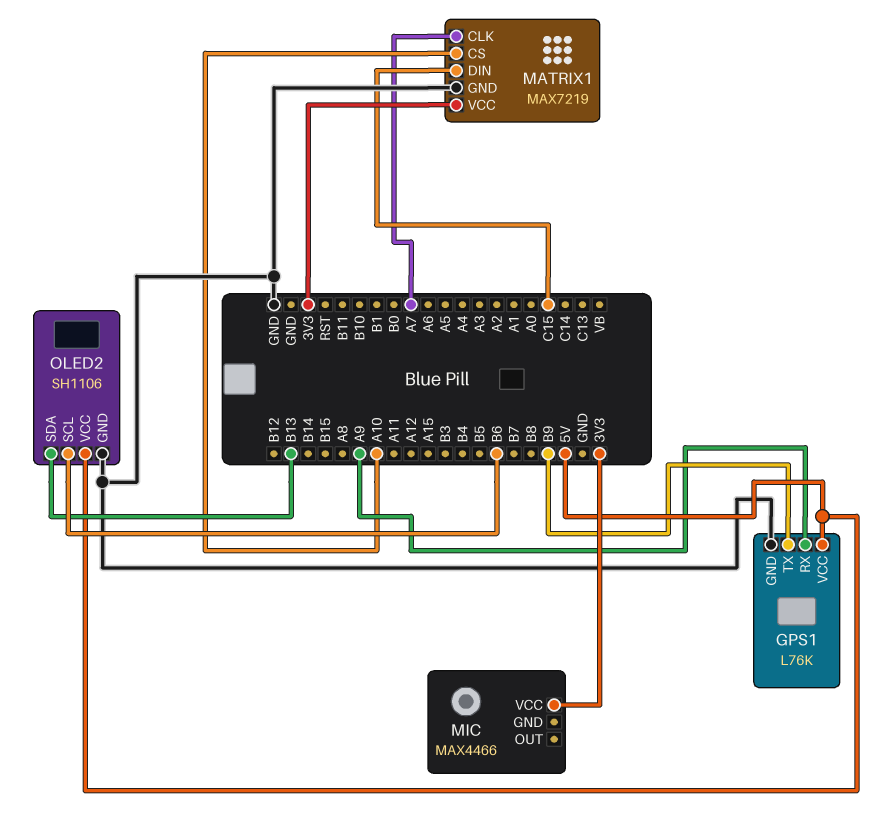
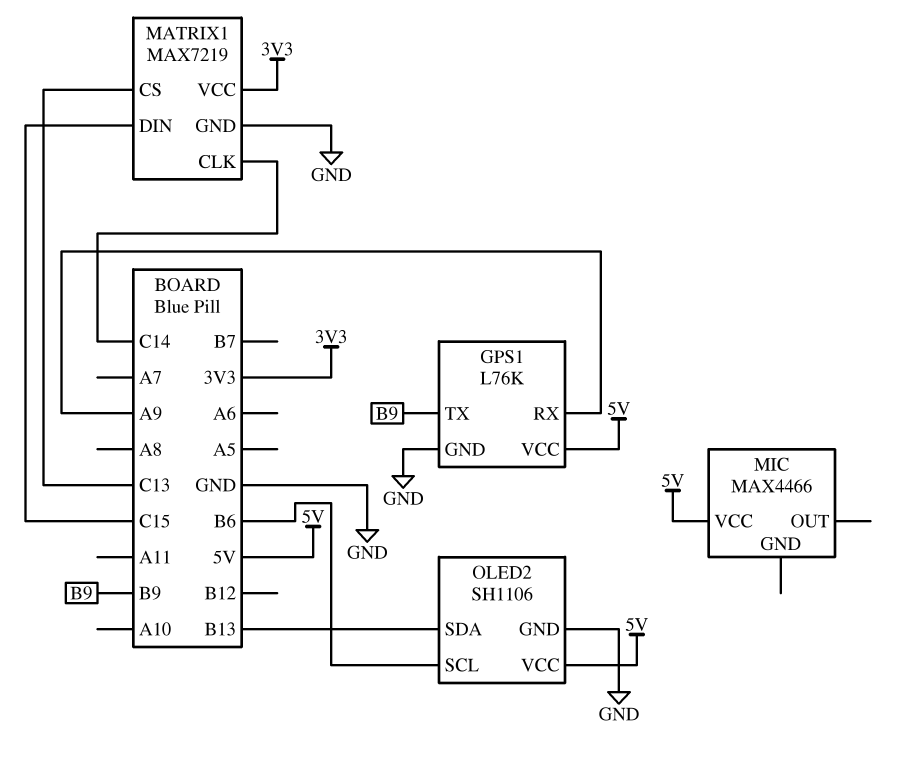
MATRIX1 pin CLK: A7 -> C14
MATRIX1 pin CS: A10 -> C13
MIC pin VCC: 3V3 -> 5V

